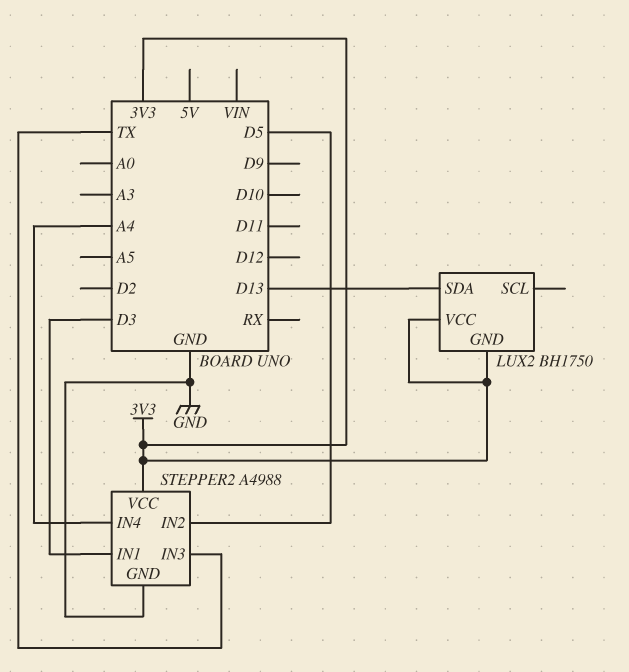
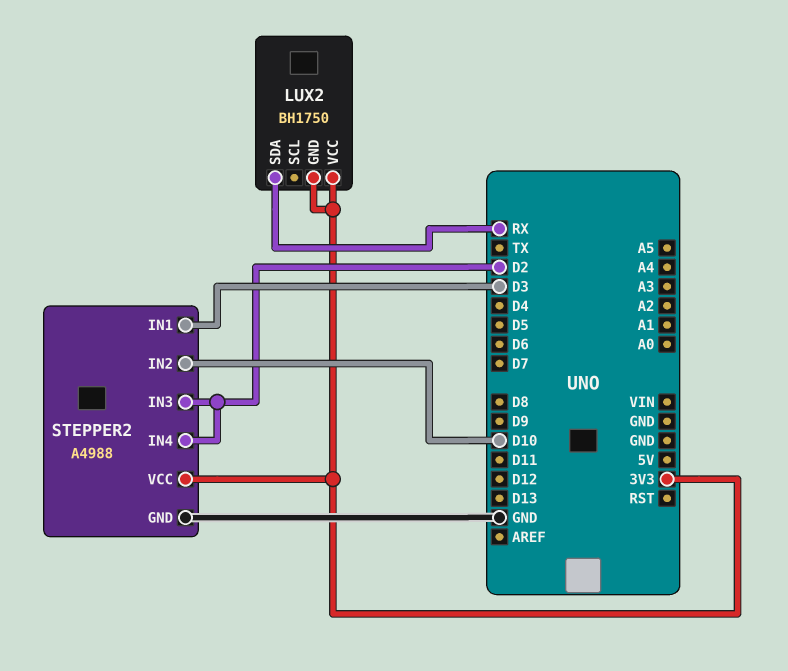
LUX2 pin SDA: D13 -> RX
STEPPER2 pin IN2: D5 -> D10
STEPPER2 pin IN3: TX -> D2
STEPPER2 pin IN4: A4 -> D2

